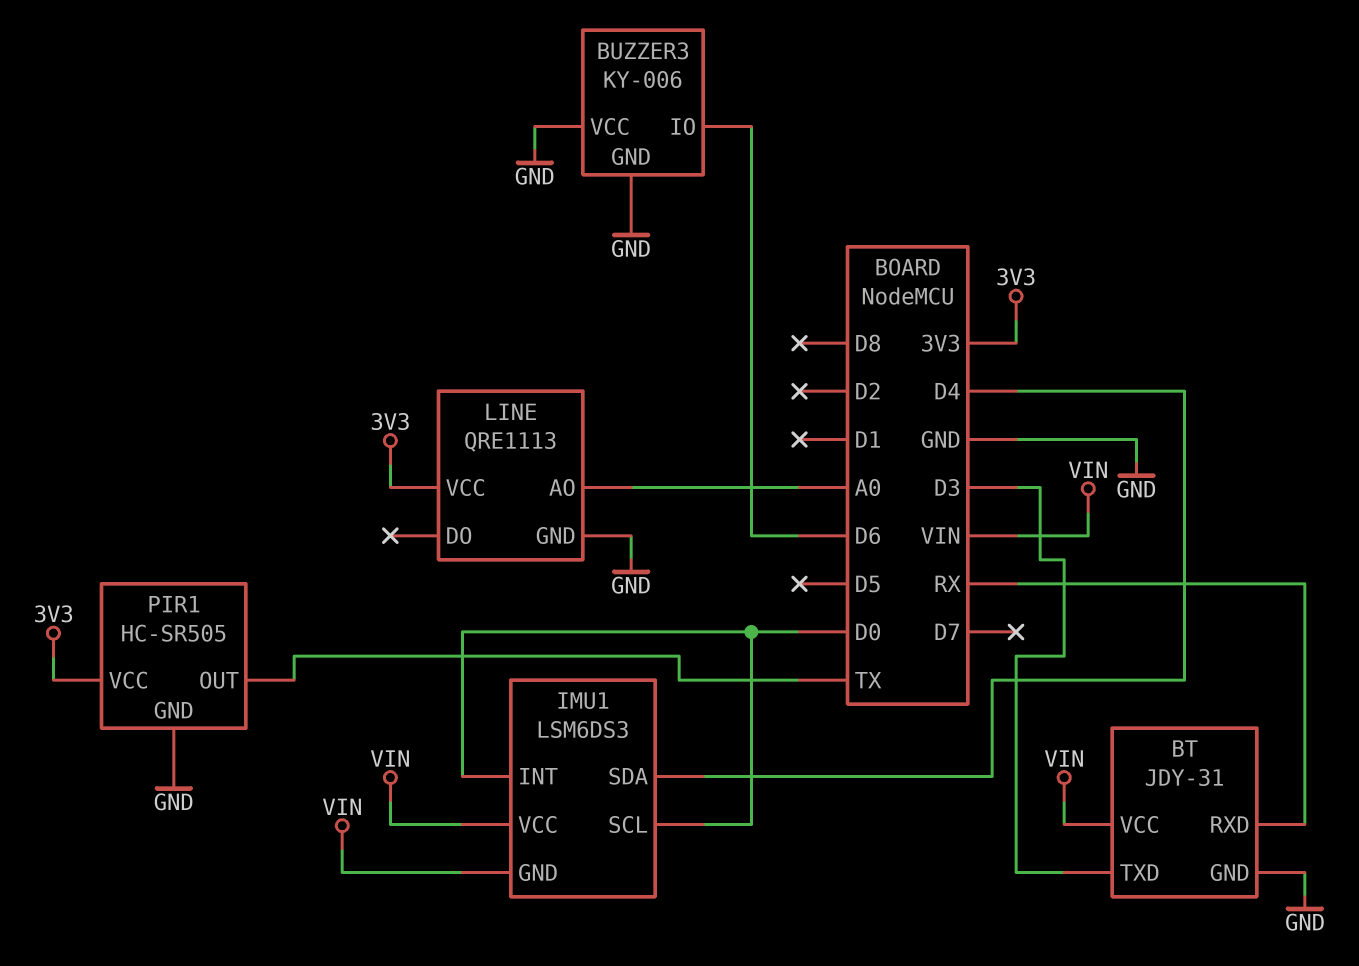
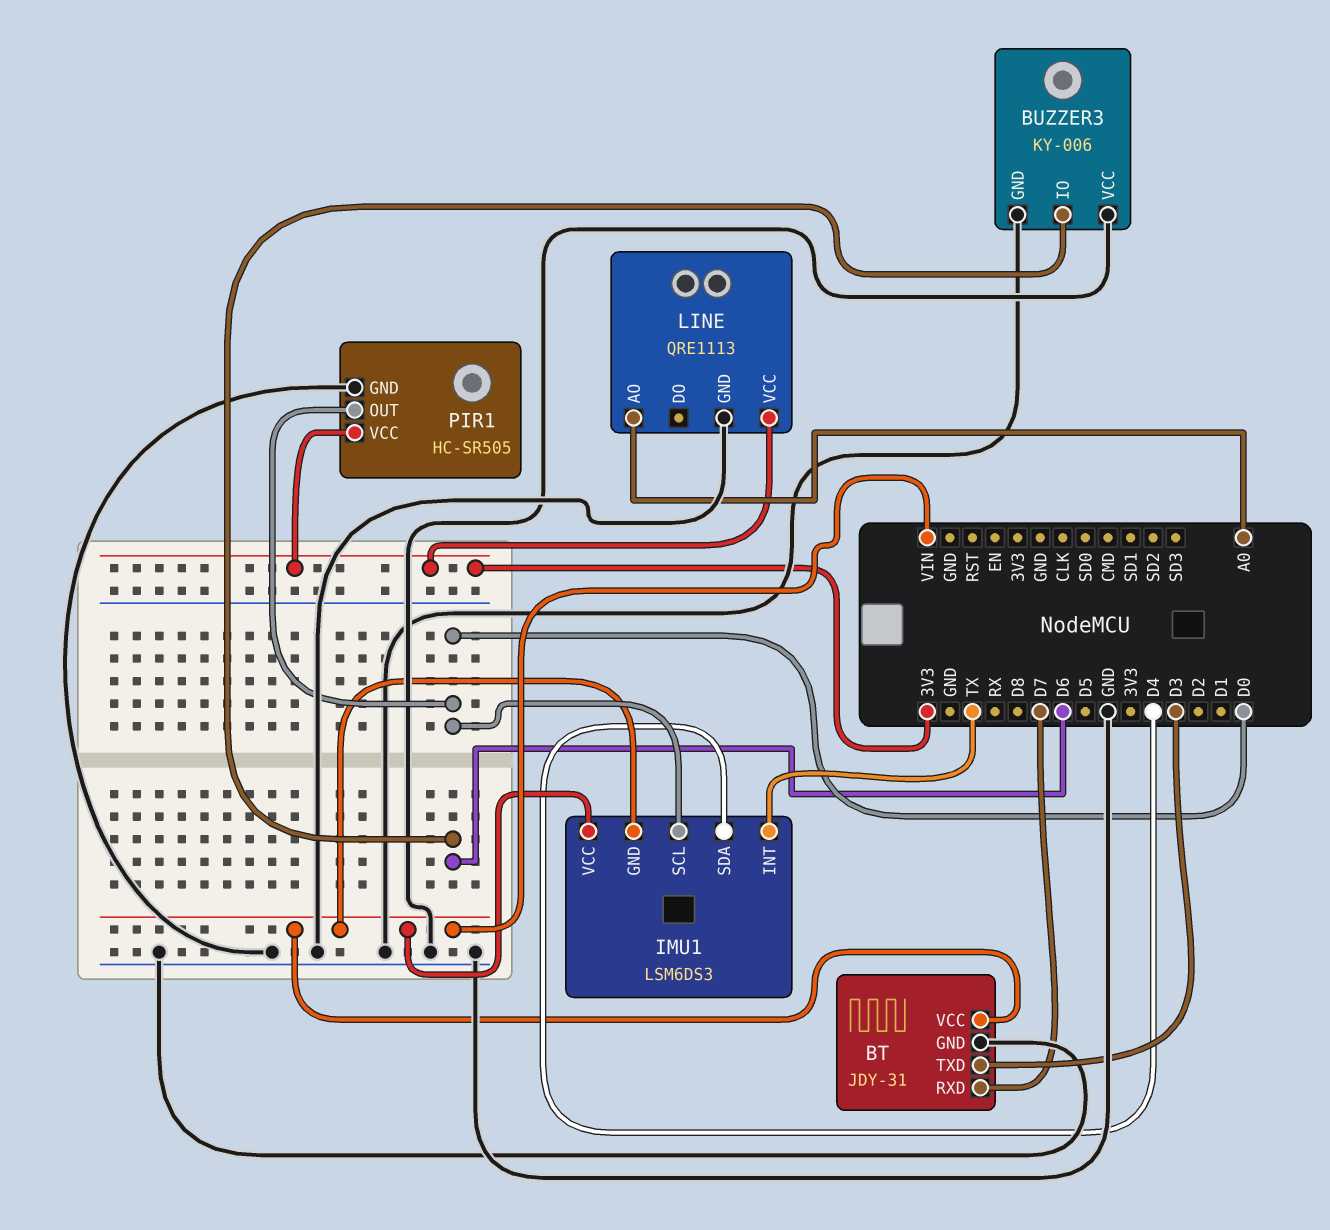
BT pin RXD: RX -> D7
IMU1 pin INT: D0 -> TX
PIR1 pin OUT: TX -> D0

